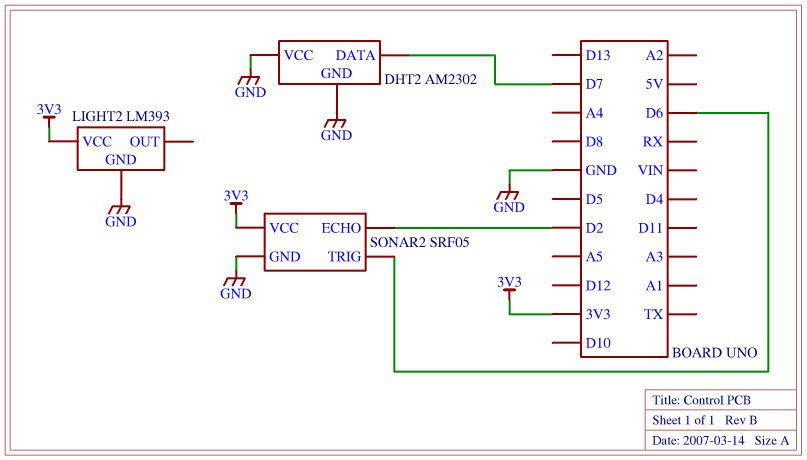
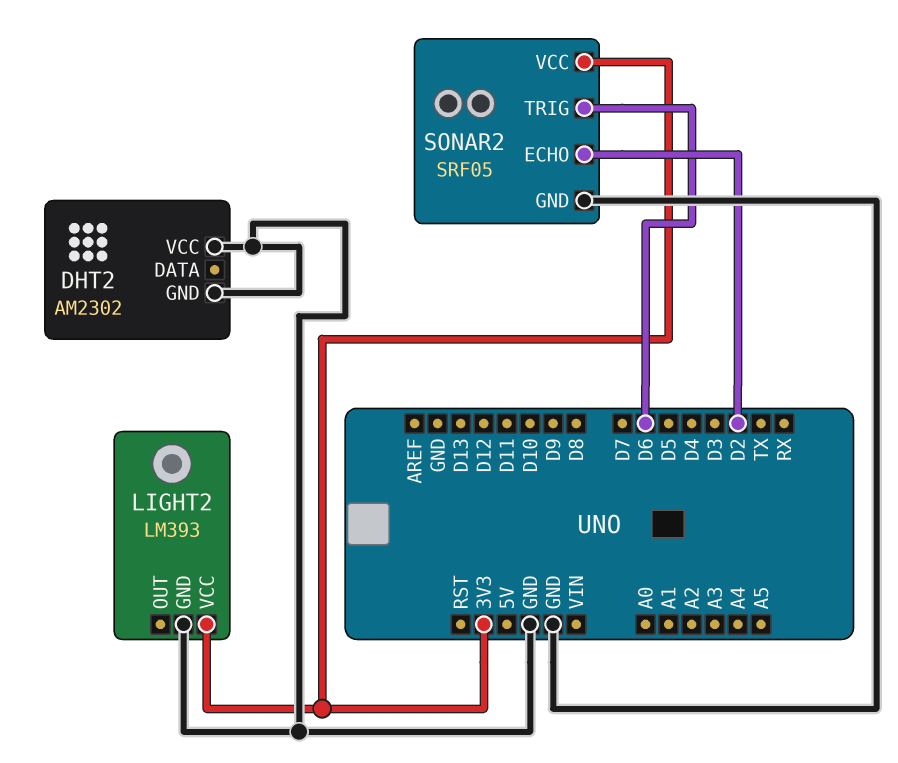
DHT2 pin DATA: D7 -> none

